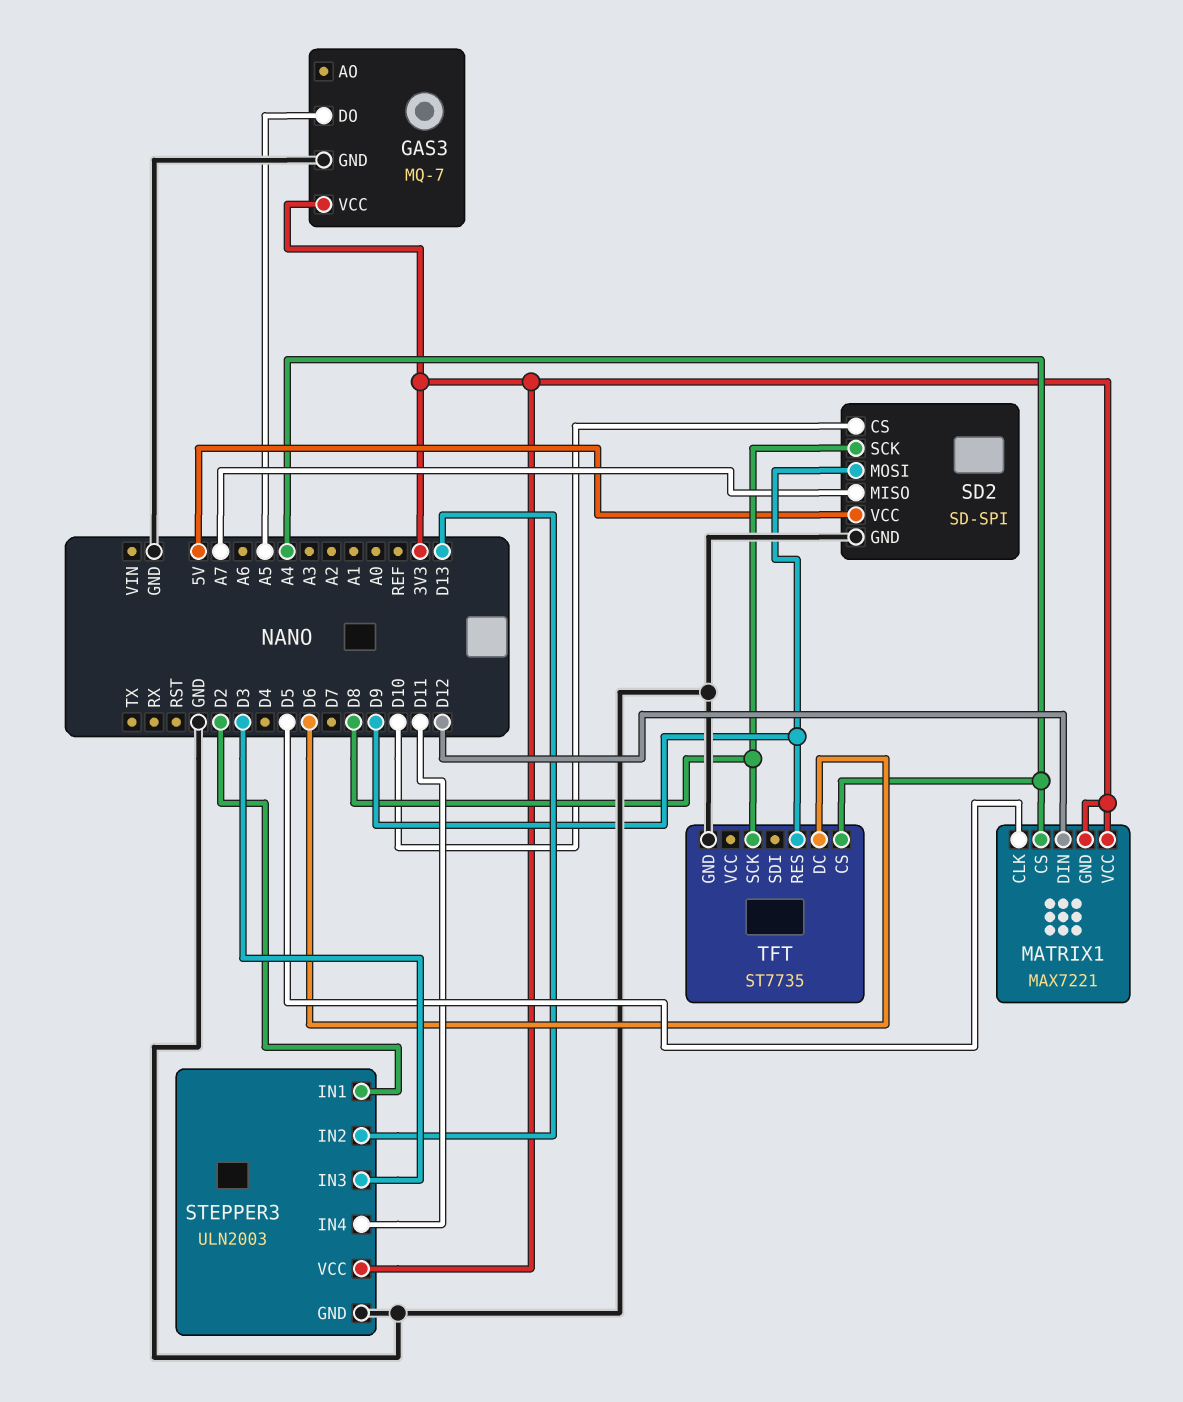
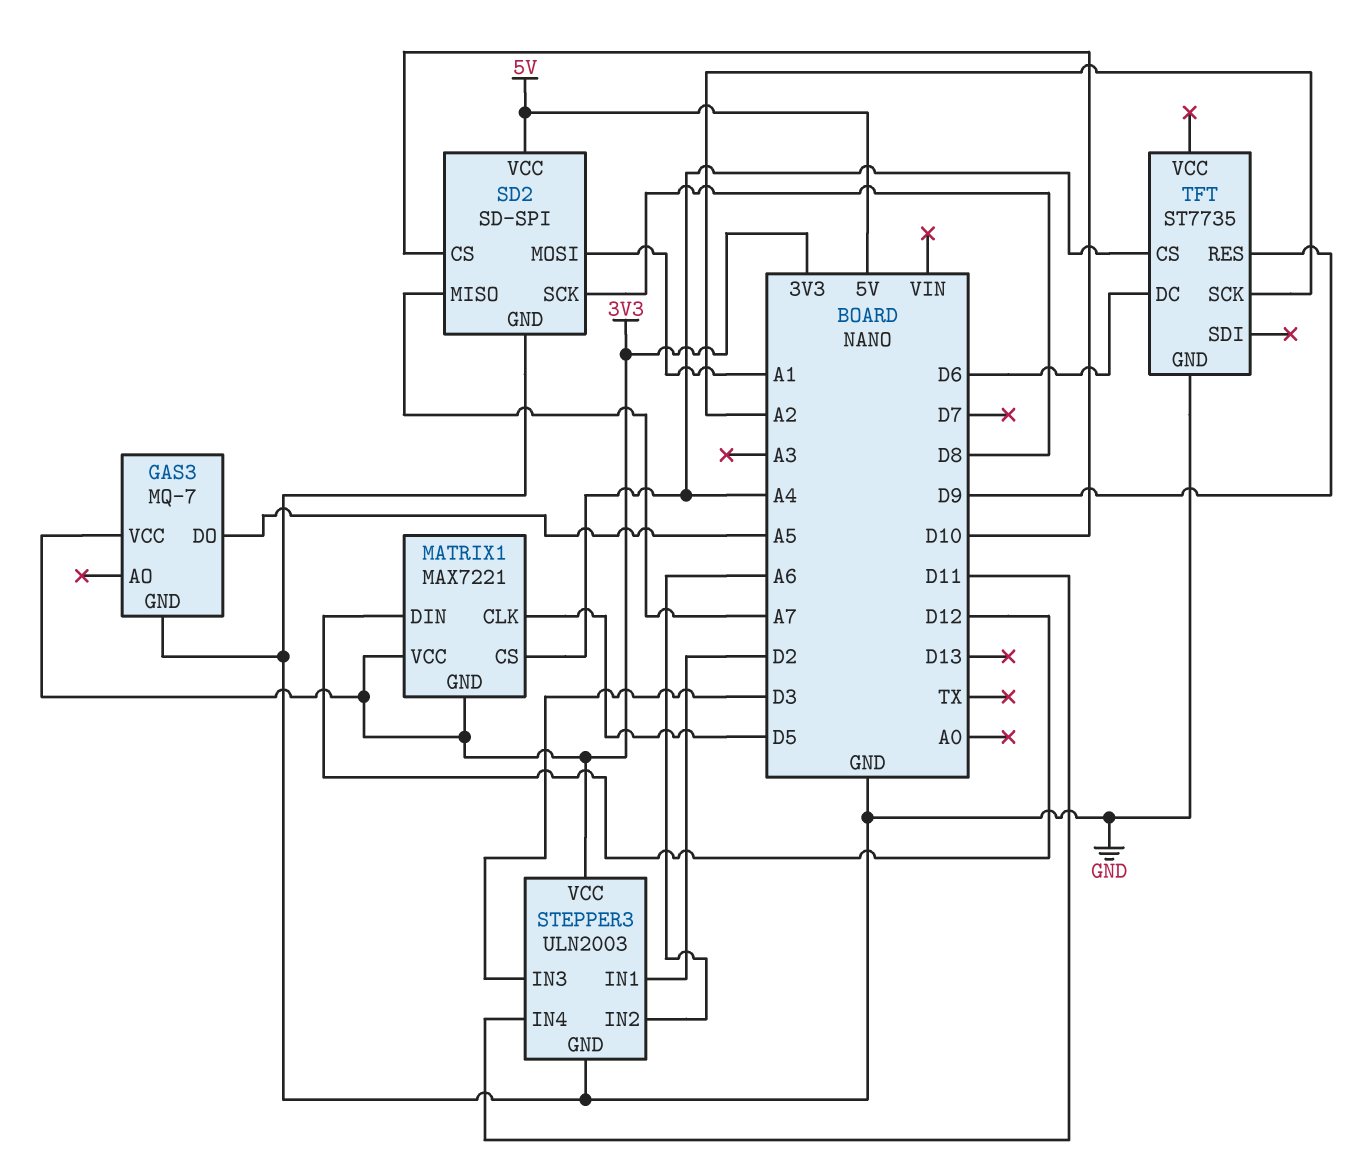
SD2 pin MOSI: D9 -> A1
STEPPER3 pin IN2: D13 -> A6
TFT pin SCK: D8 -> A2

